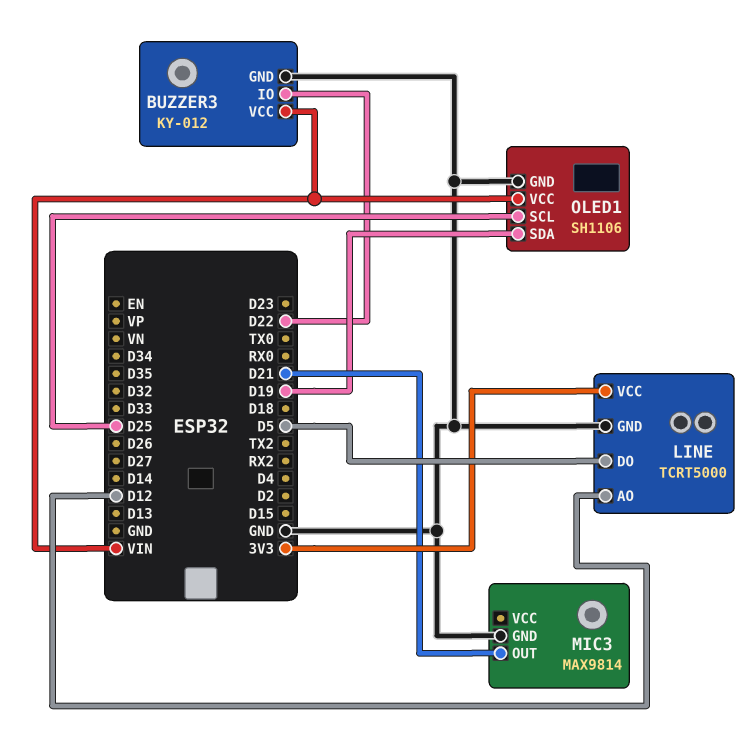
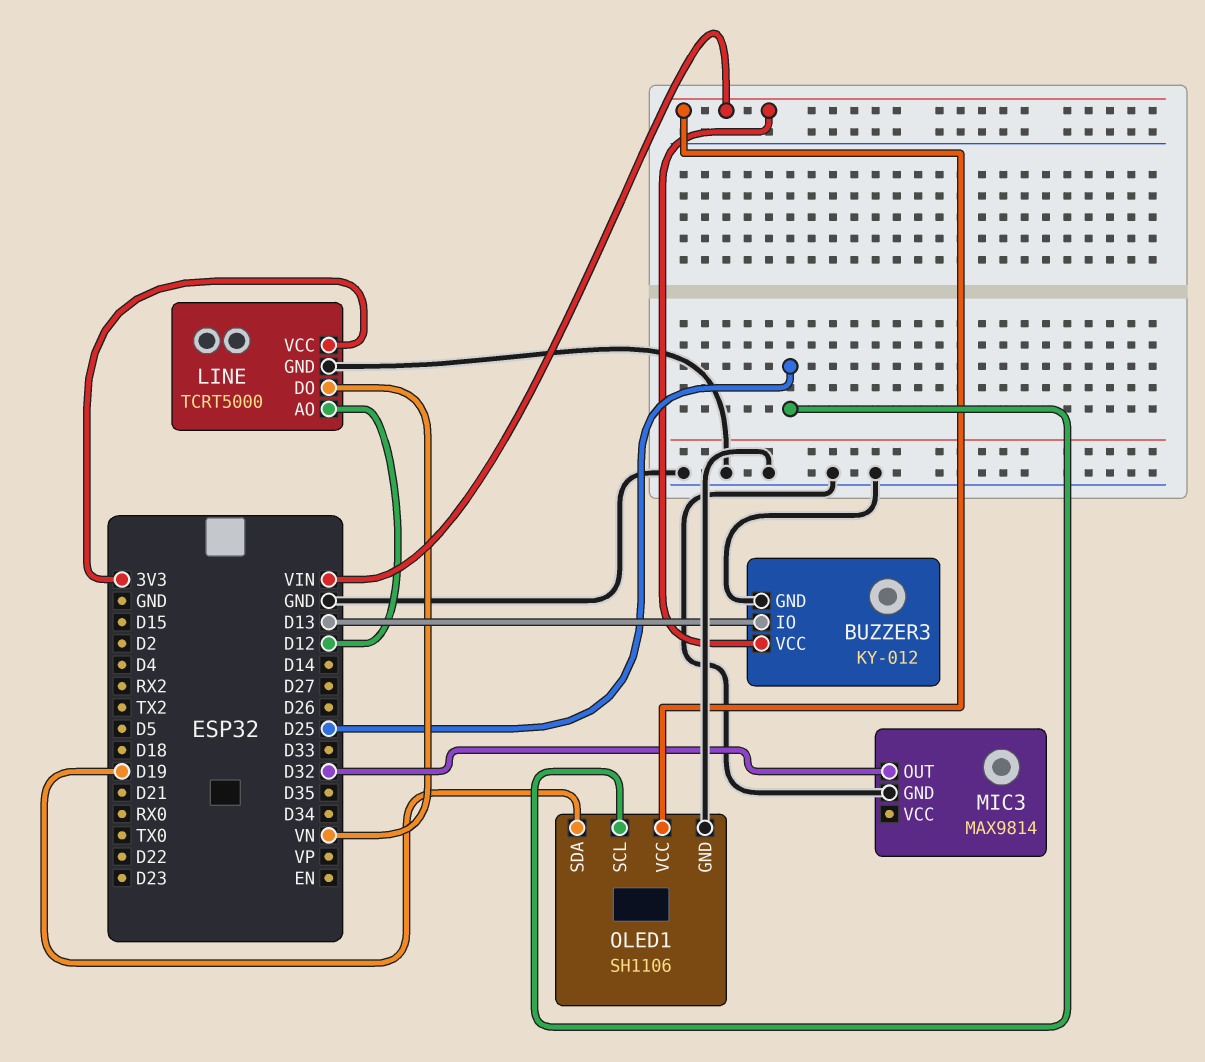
BUZZER3 pin IO: D22 -> D13
LINE pin DO: D5 -> VN
MIC3 pin OUT: D21 -> D32

